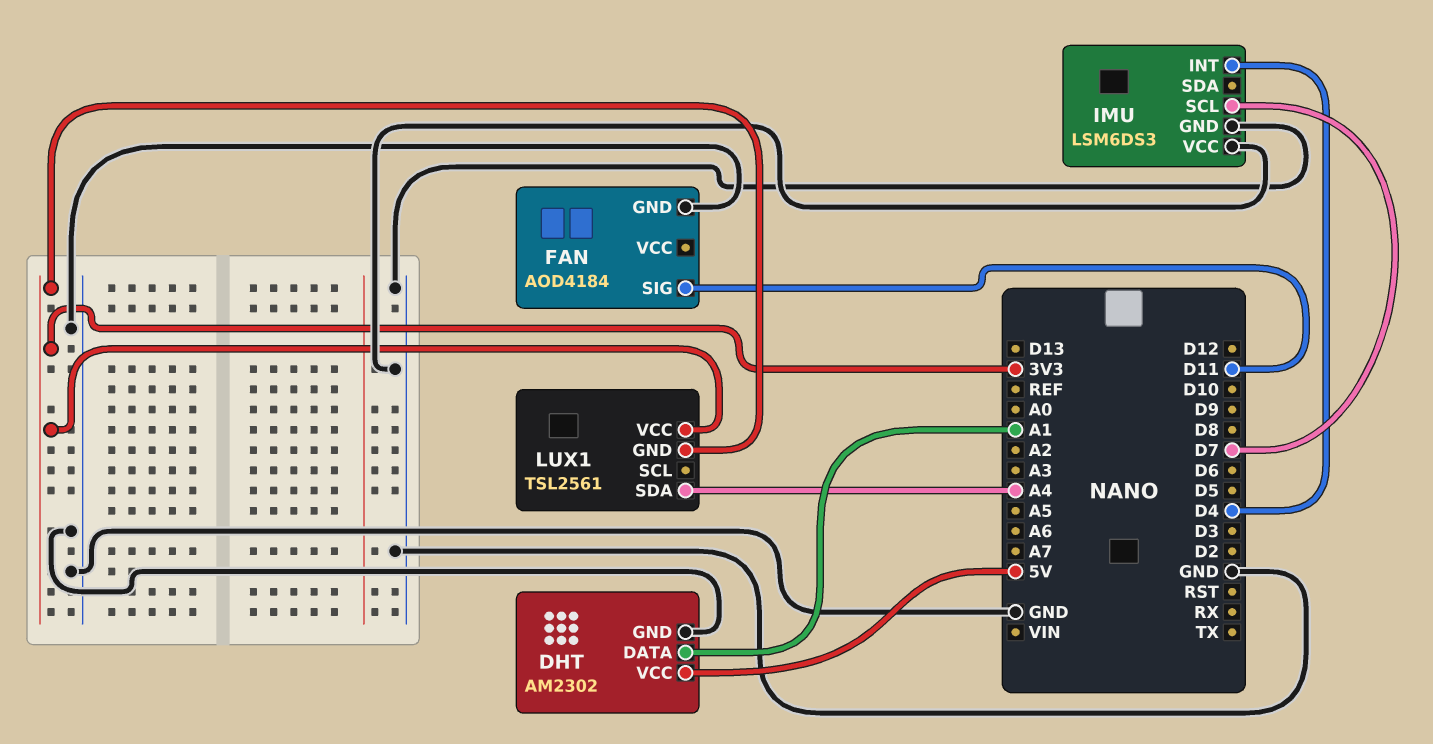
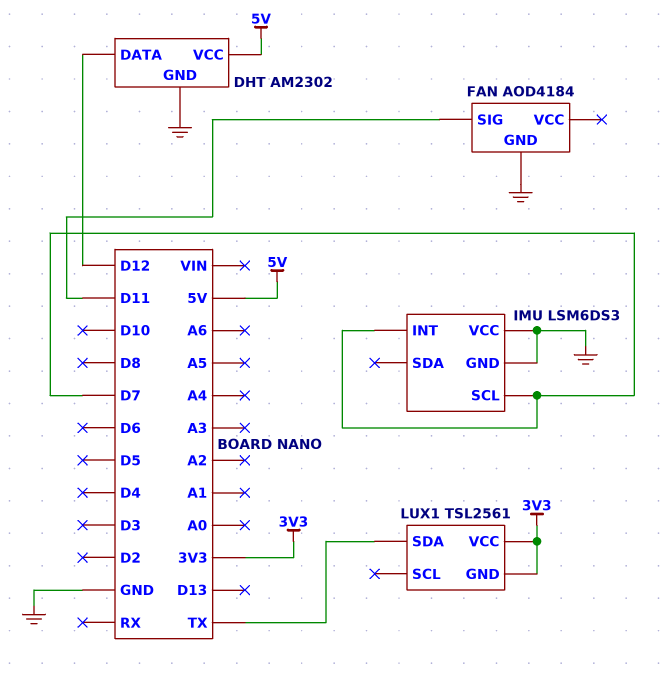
DHT pin DATA: A1 -> D12
IMU pin INT: D4 -> D7
LUX1 pin SDA: A4 -> TX

